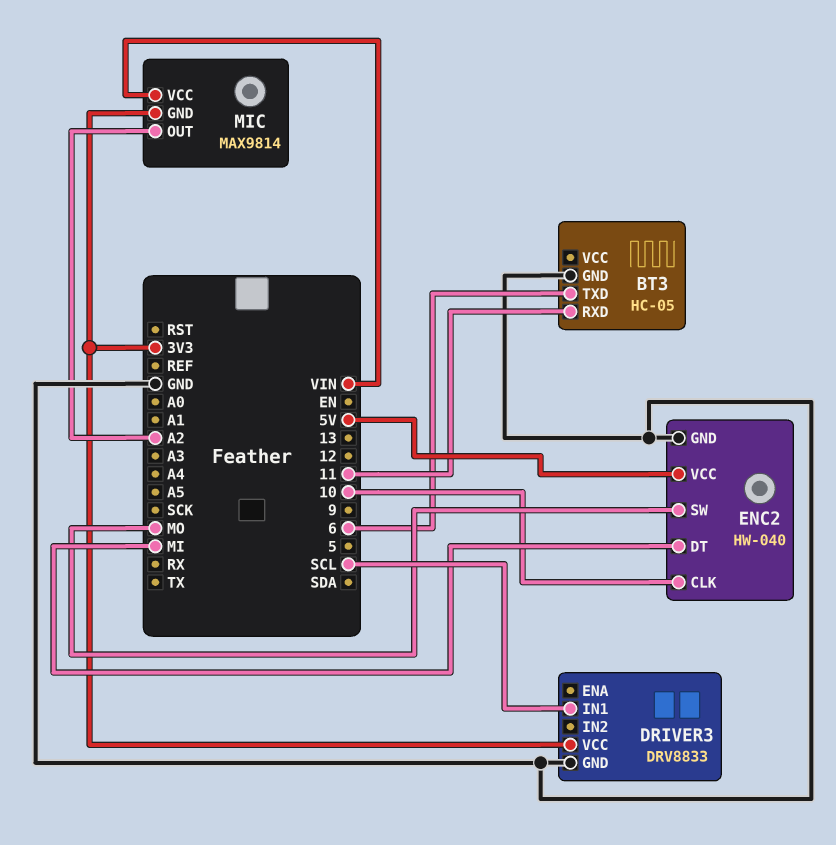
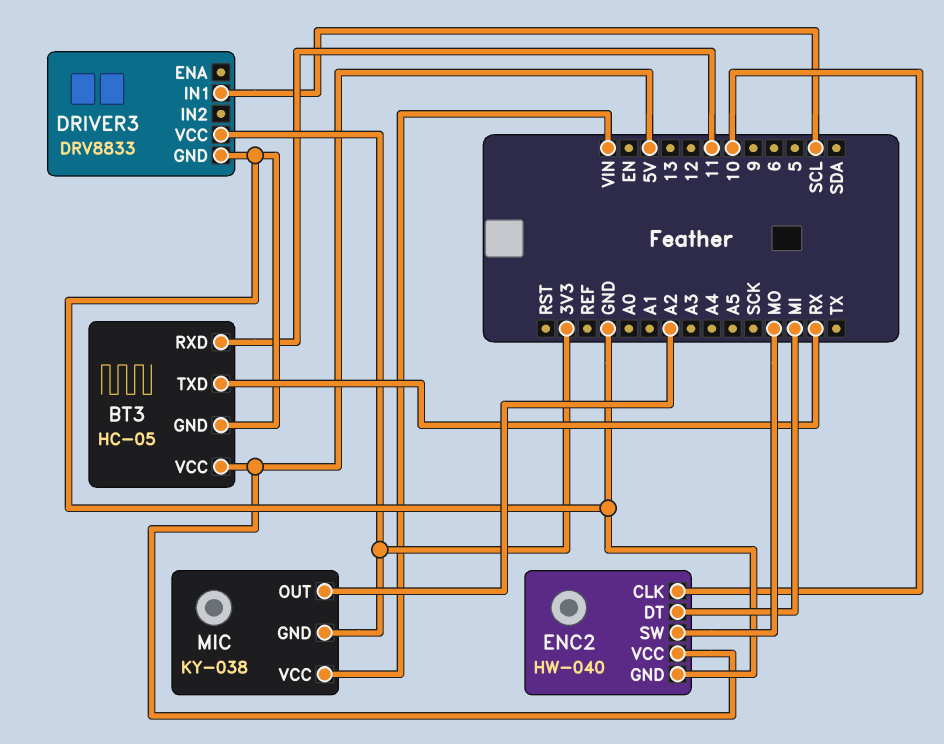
BT3 pin TXD: 6 -> RX
BT3 pin VCC: none -> 5V
MIC: MAX9814 -> KY-038

